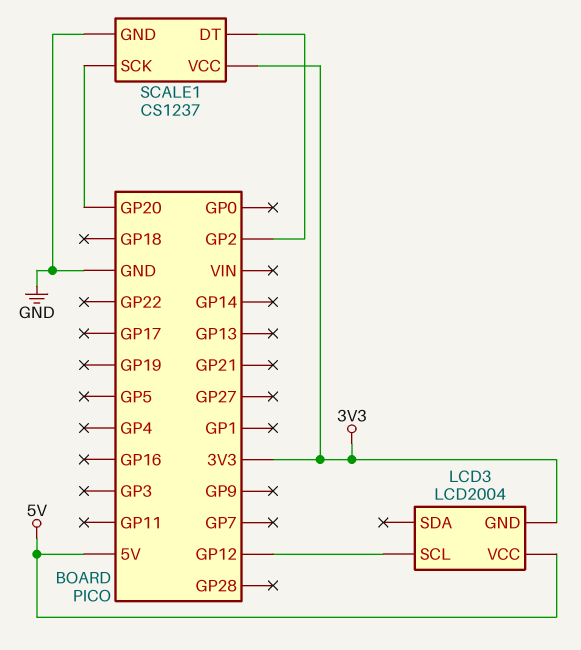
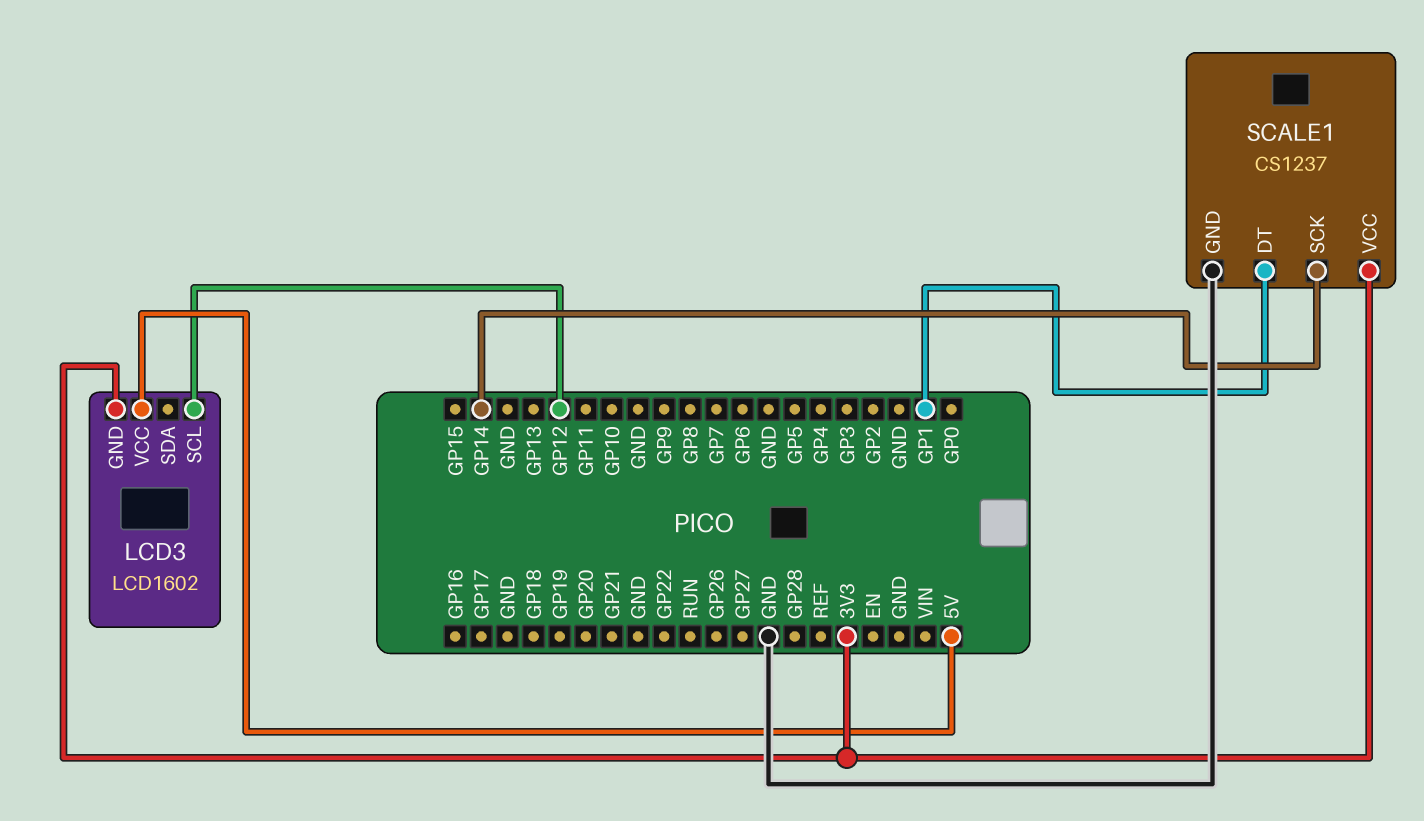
LCD3: LCD2004 -> LCD1602
SCALE1 pin DT: GP2 -> GP1
SCALE1 pin SCK: GP20 -> GP14

